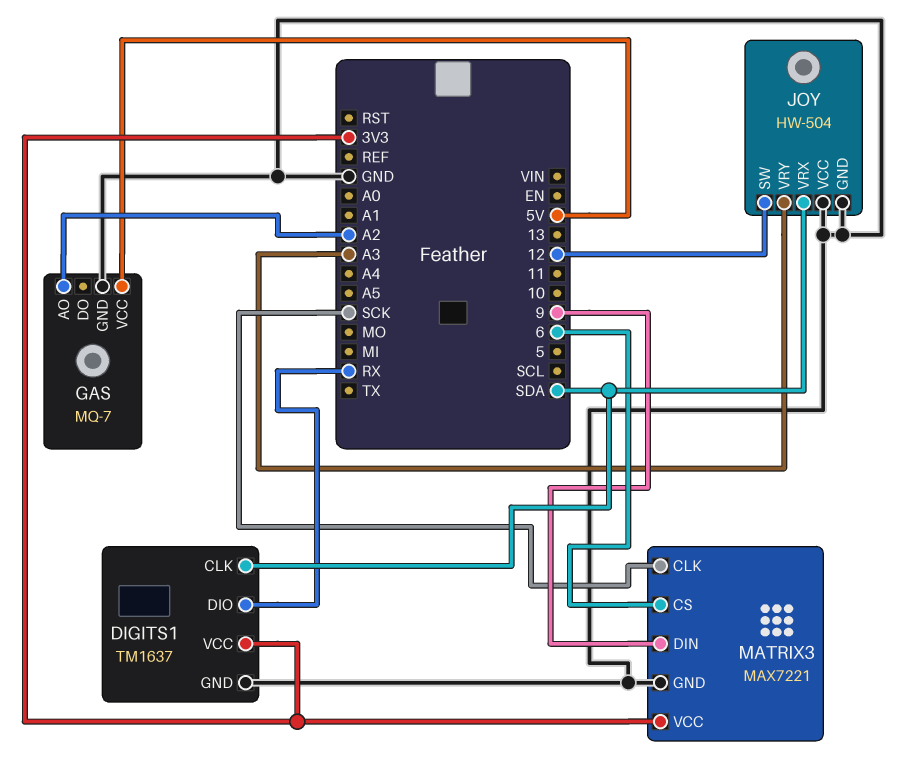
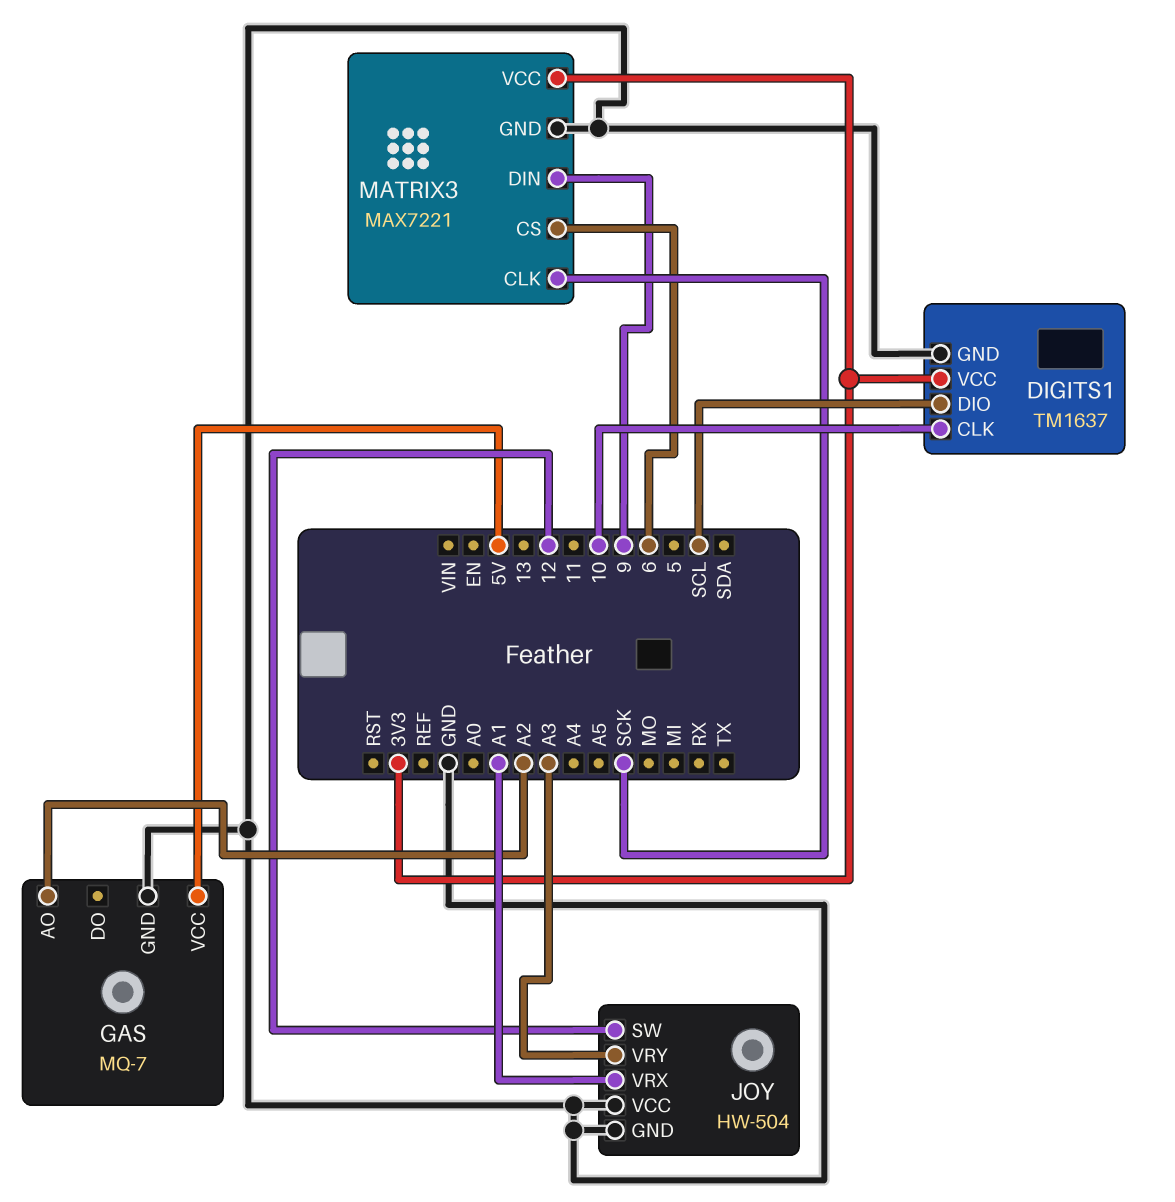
DIGITS1 pin CLK: SDA -> 10
DIGITS1 pin DIO: RX -> SCL
JOY pin VRX: SDA -> A1

